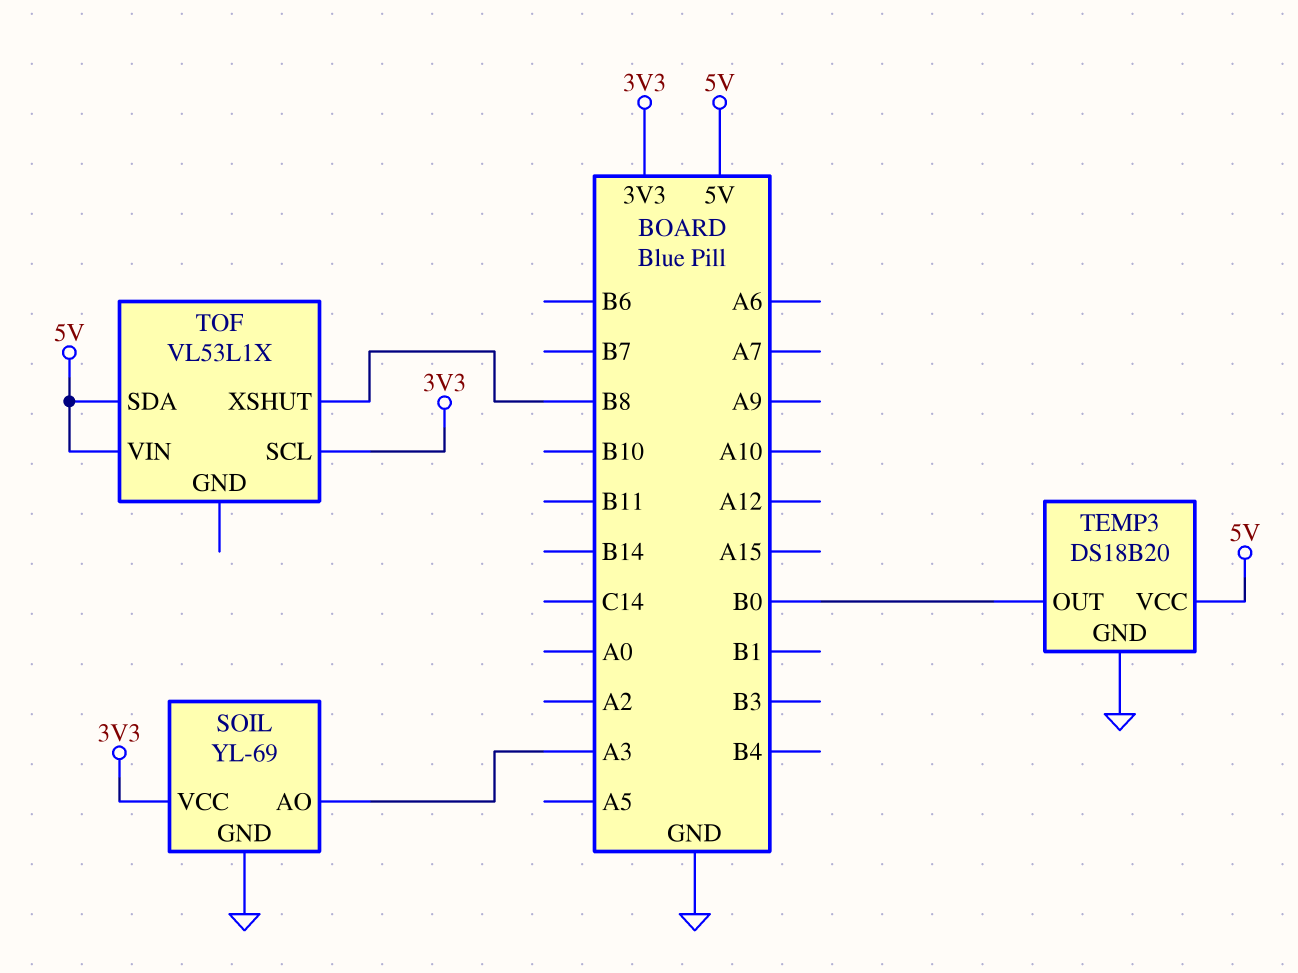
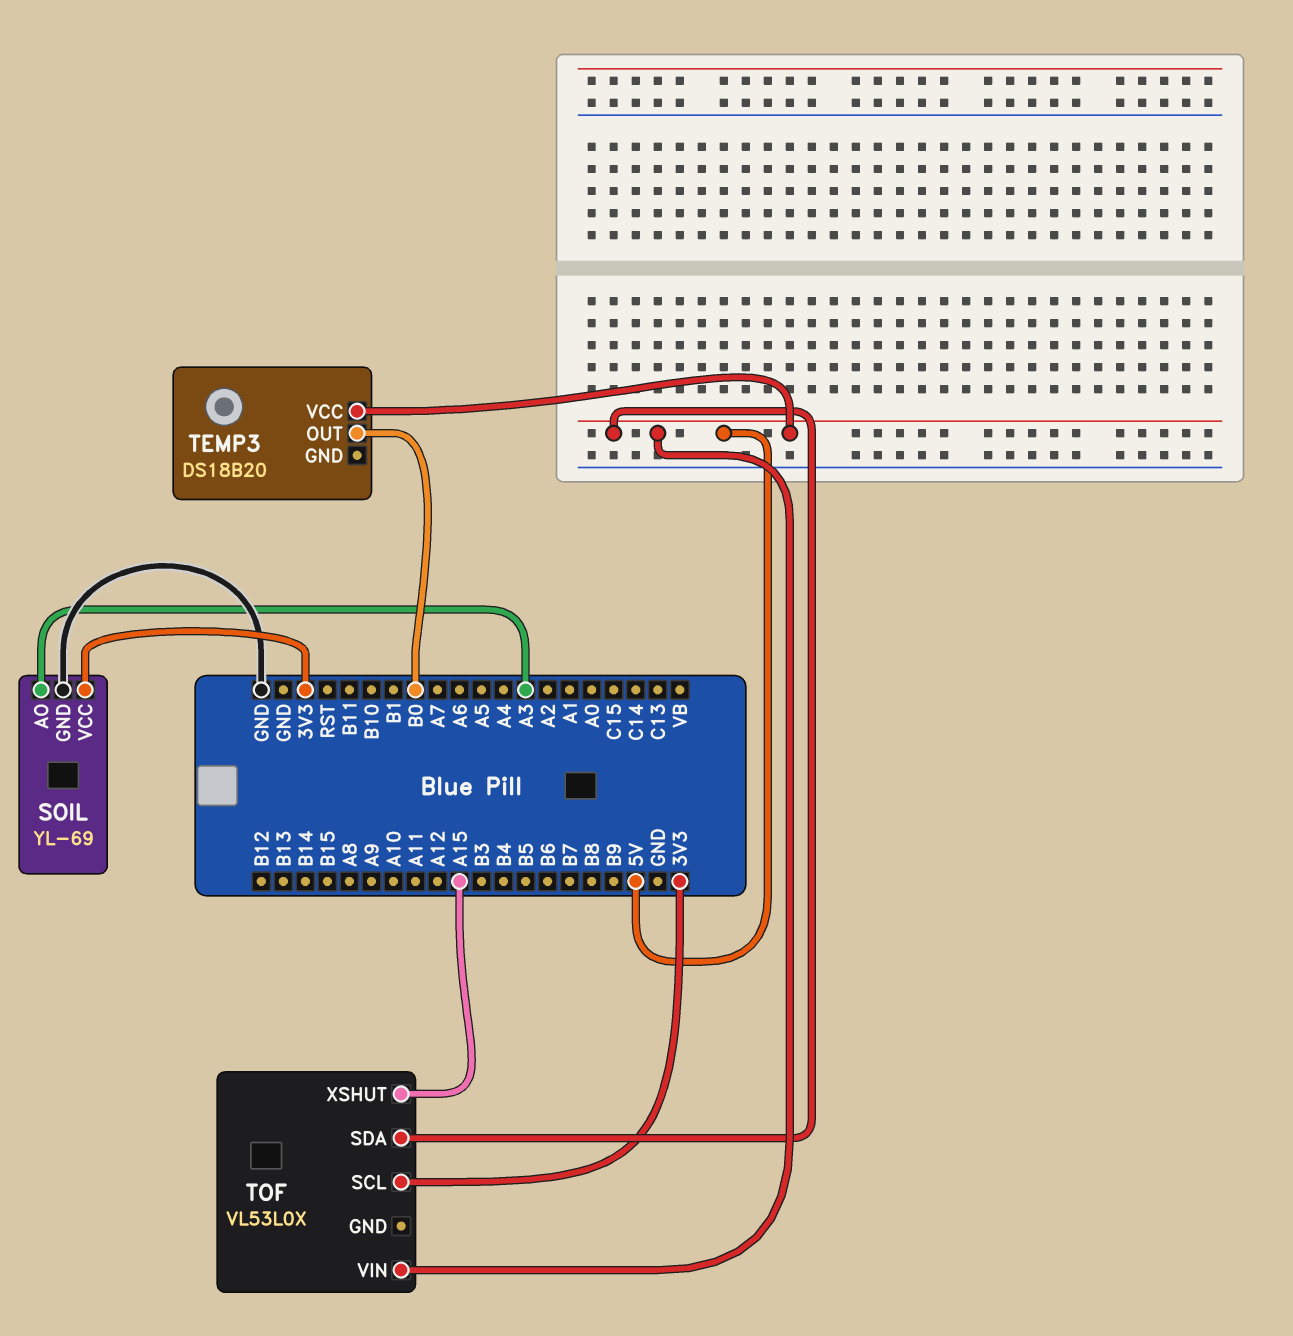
TEMP3 pin GND: GND -> none
TOF: VL53L1X -> VL53L0X
TOF pin XSHUT: B8 -> A15

